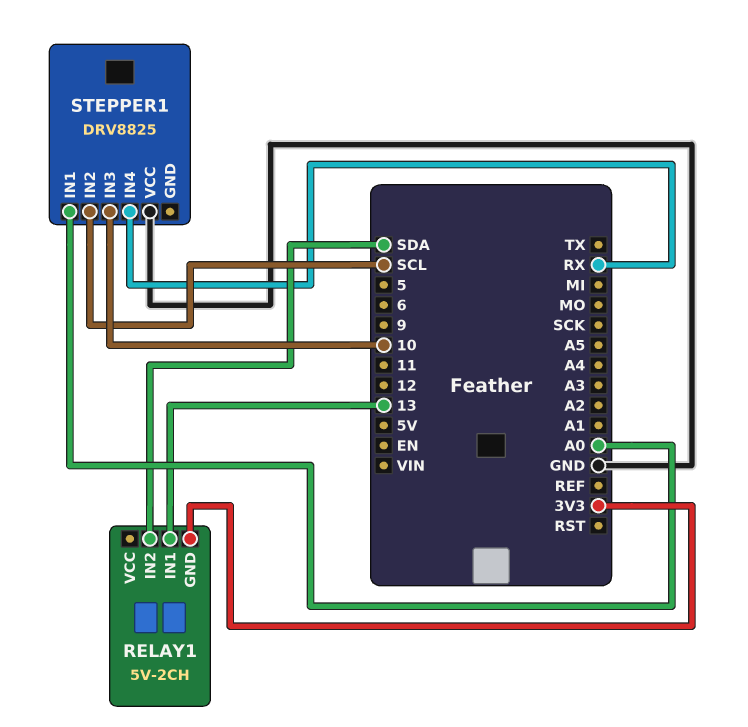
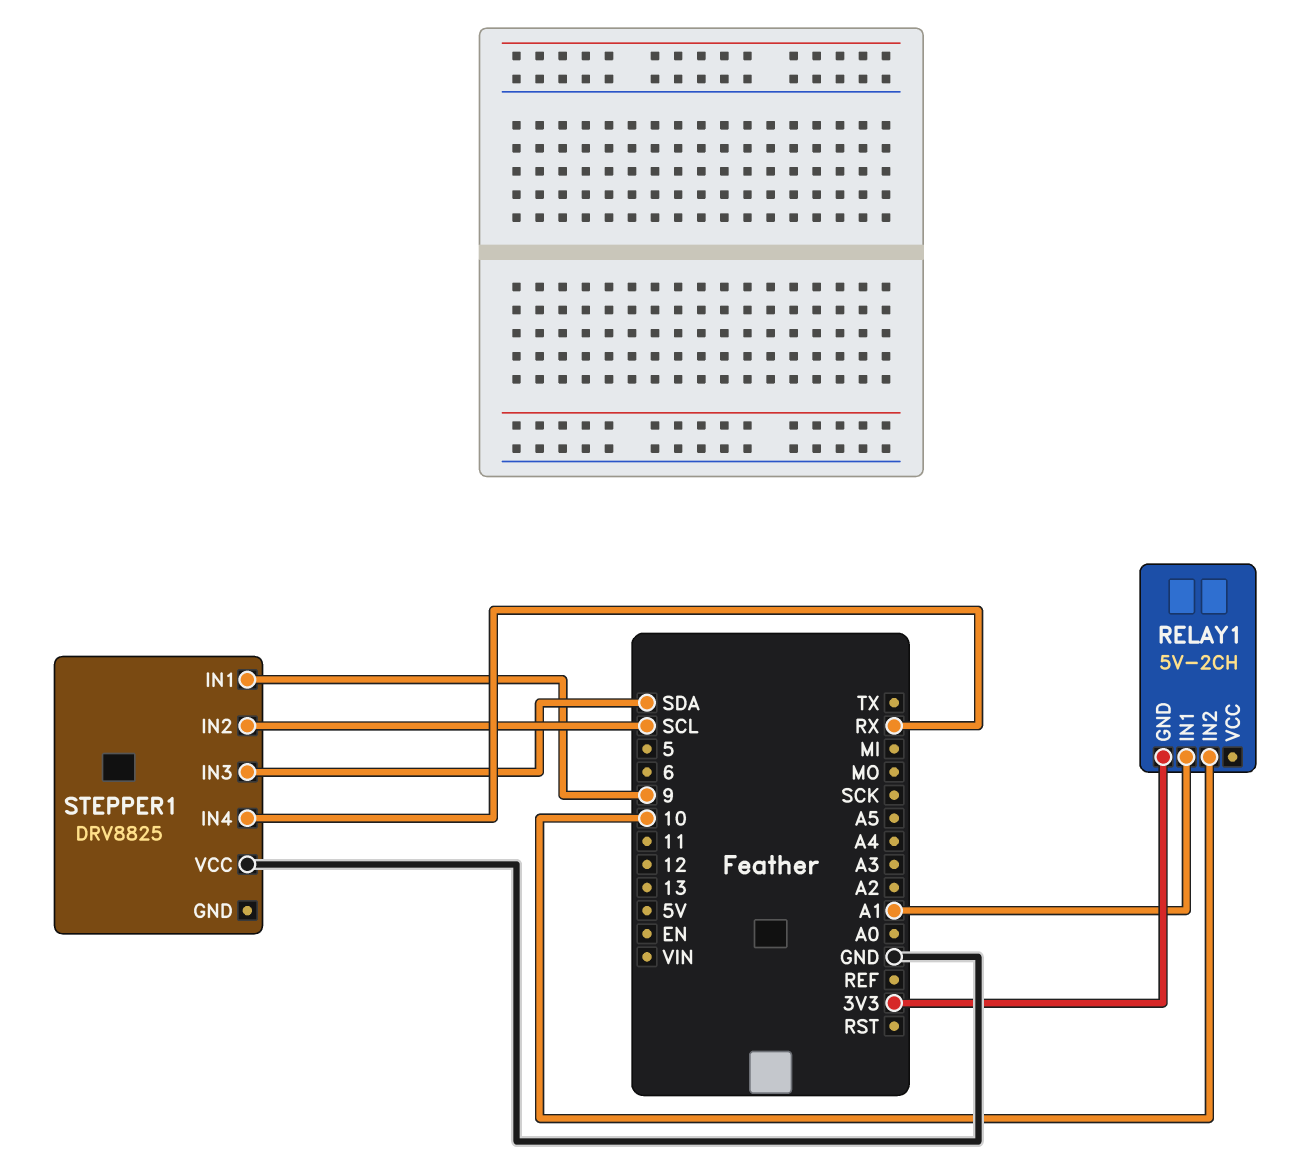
RELAY1 pin IN1: 13 -> A1
RELAY1 pin IN2: SDA -> 10
STEPPER1 pin IN1: A0 -> 9
STEPPER1 pin IN3: 10 -> SDA

